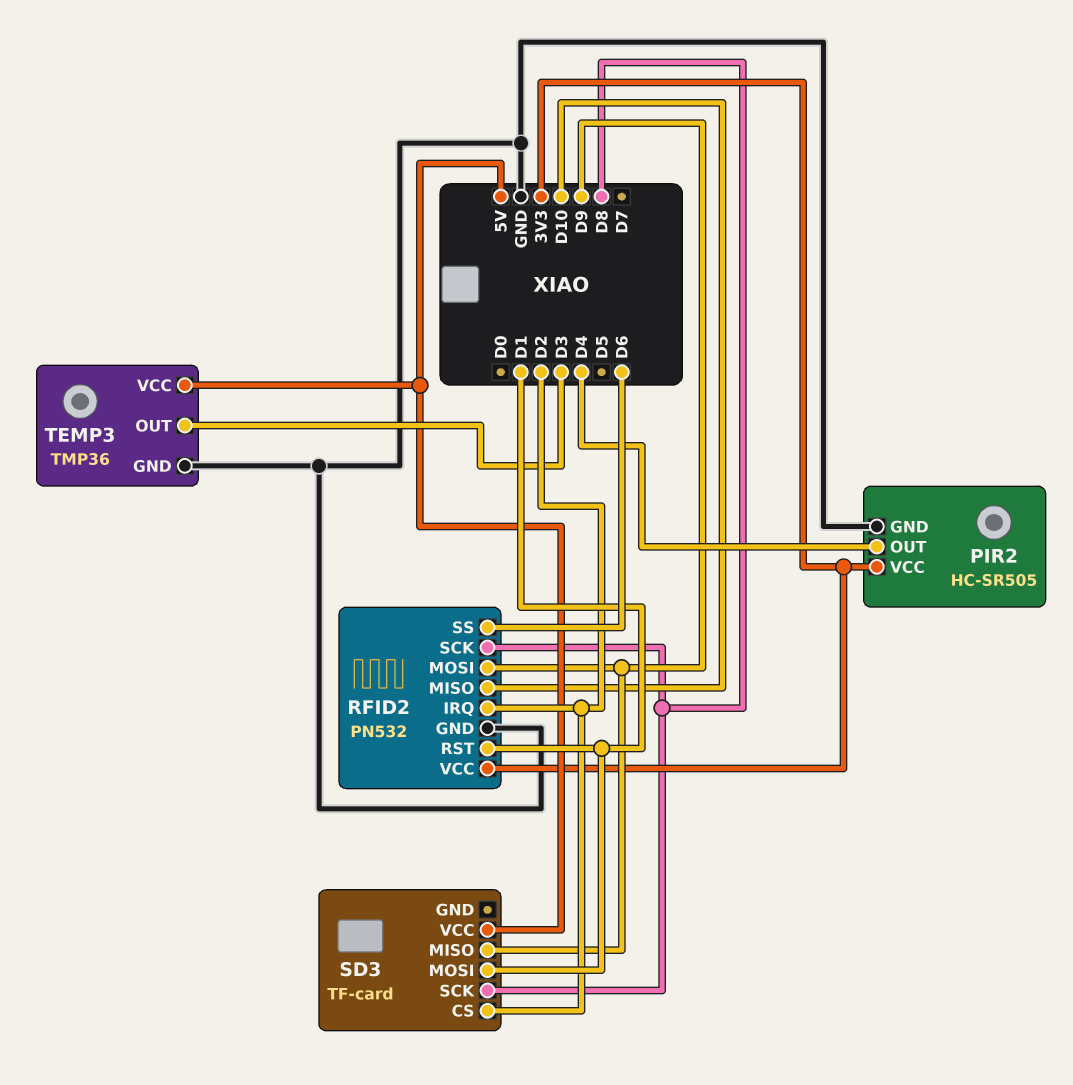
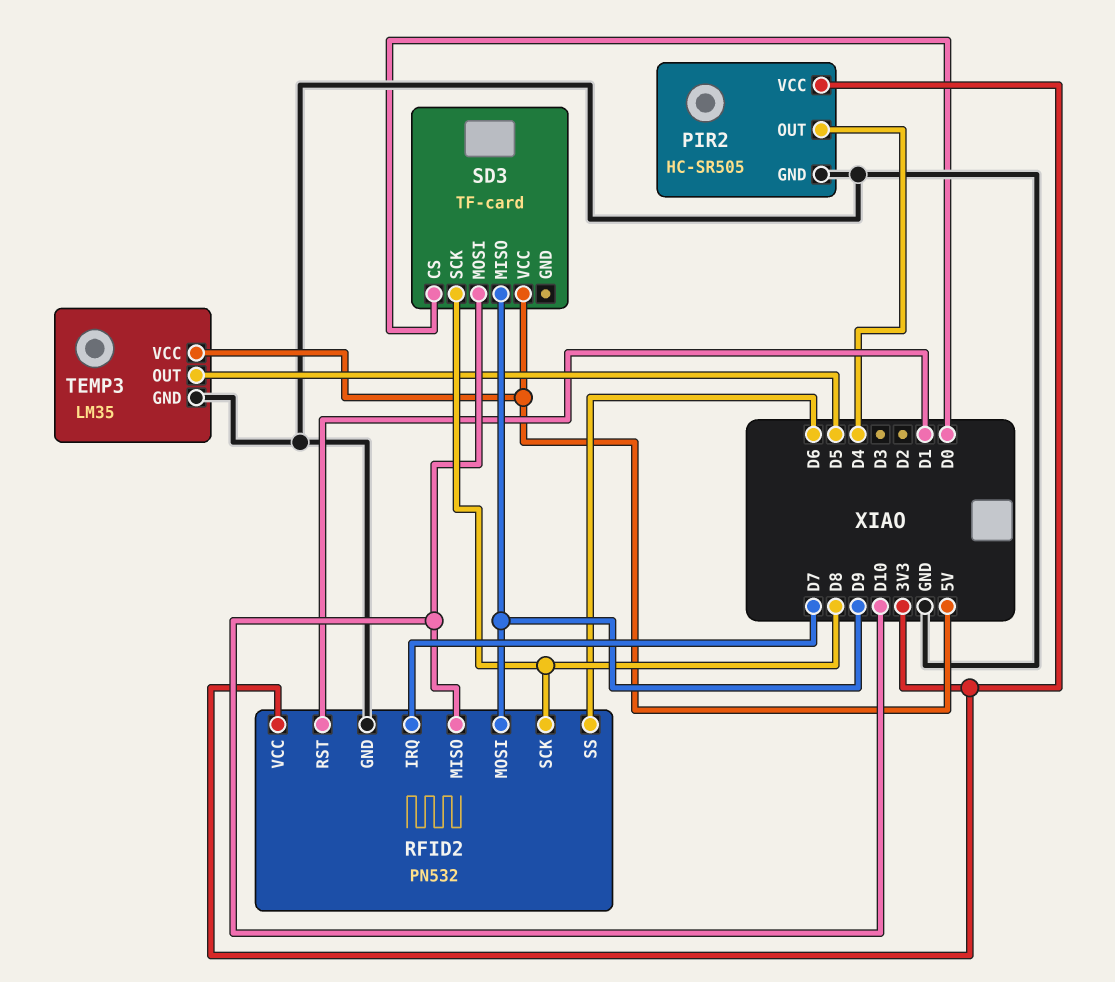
RFID2 pin IRQ: D2 -> D7
SD3 pin CS: D2 -> D0
SD3 pin MOSI: D1 -> D10
TEMP3: TMP36 -> LM35
TEMP3 pin OUT: D3 -> D5

